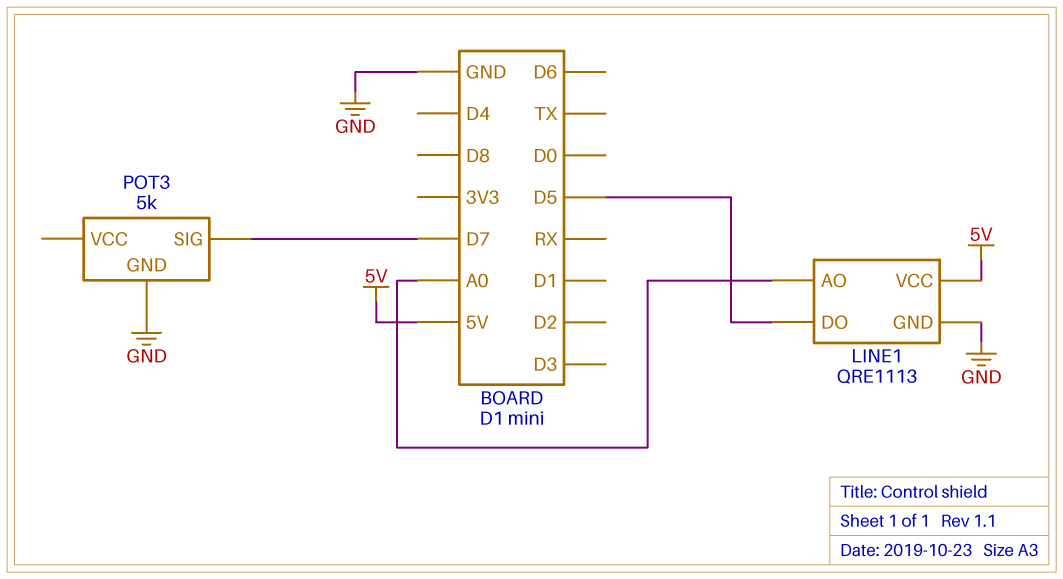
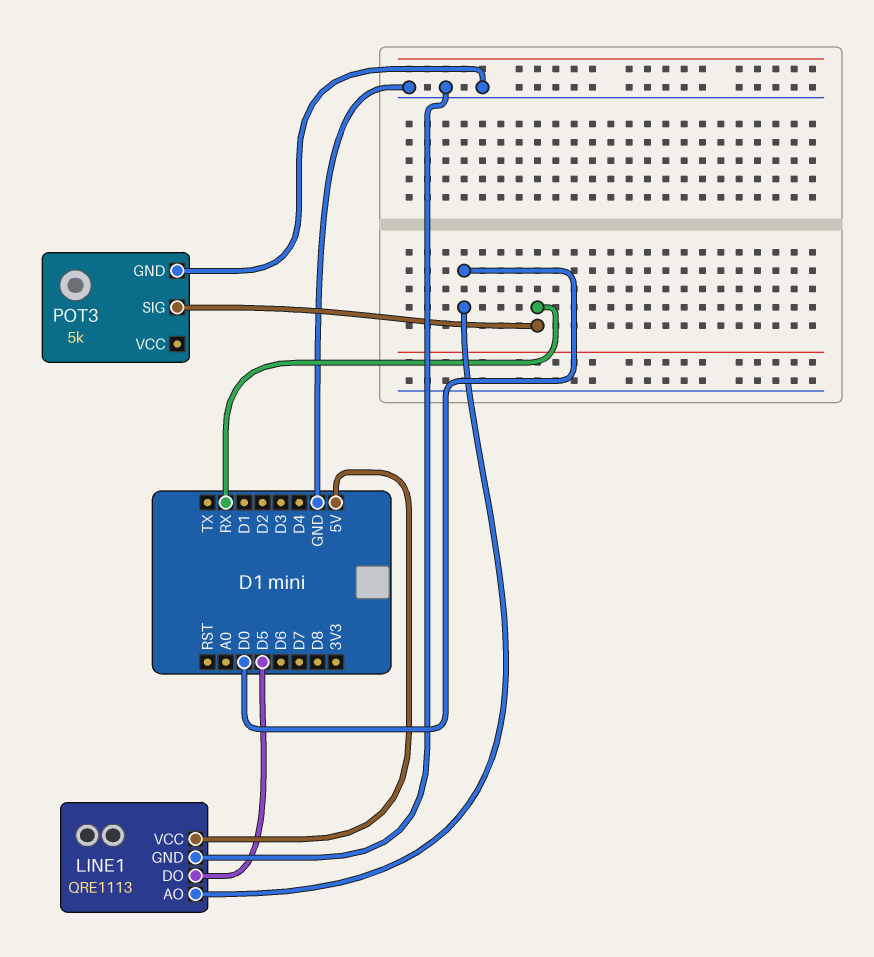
LINE1 pin AO: A0 -> D0
POT3 pin SIG: D7 -> RX

